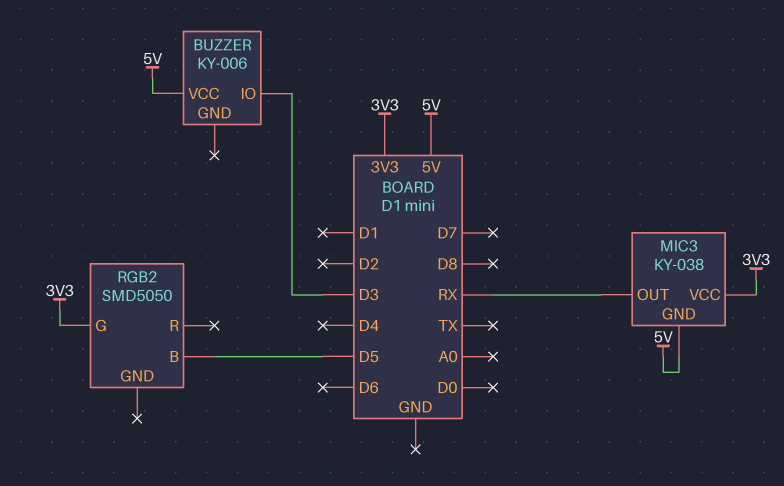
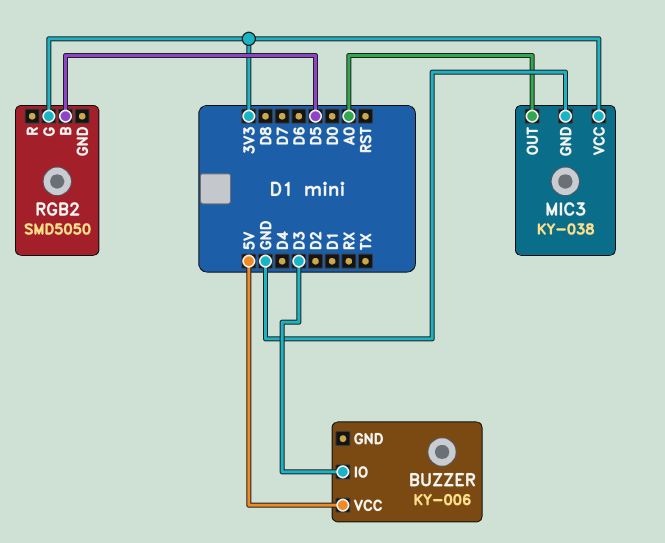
MIC3 pin GND: 5V -> GND
MIC3 pin OUT: RX -> A0

